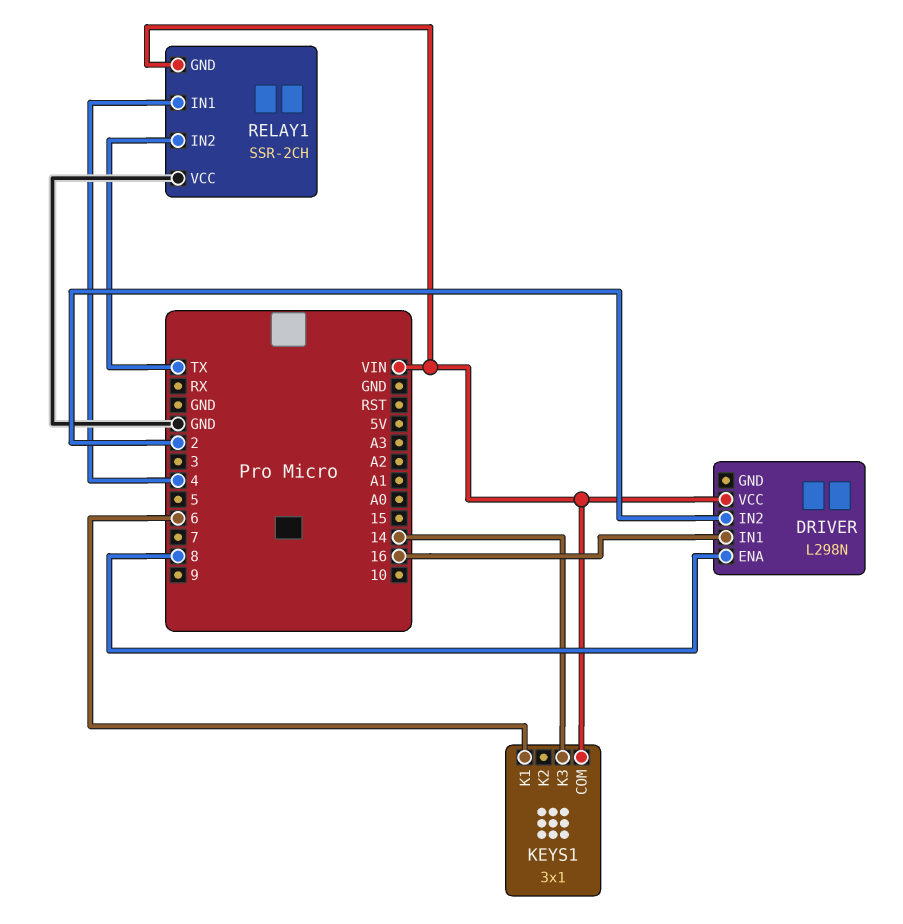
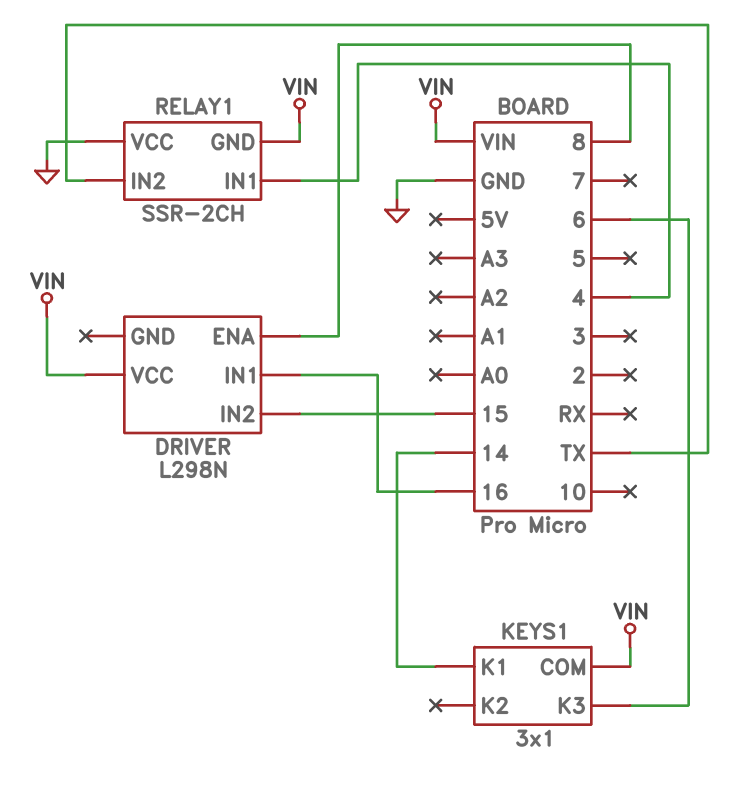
DRIVER pin IN2: 2 -> 15
KEYS1 pin K1: 6 -> 14
KEYS1 pin K3: 14 -> 6

